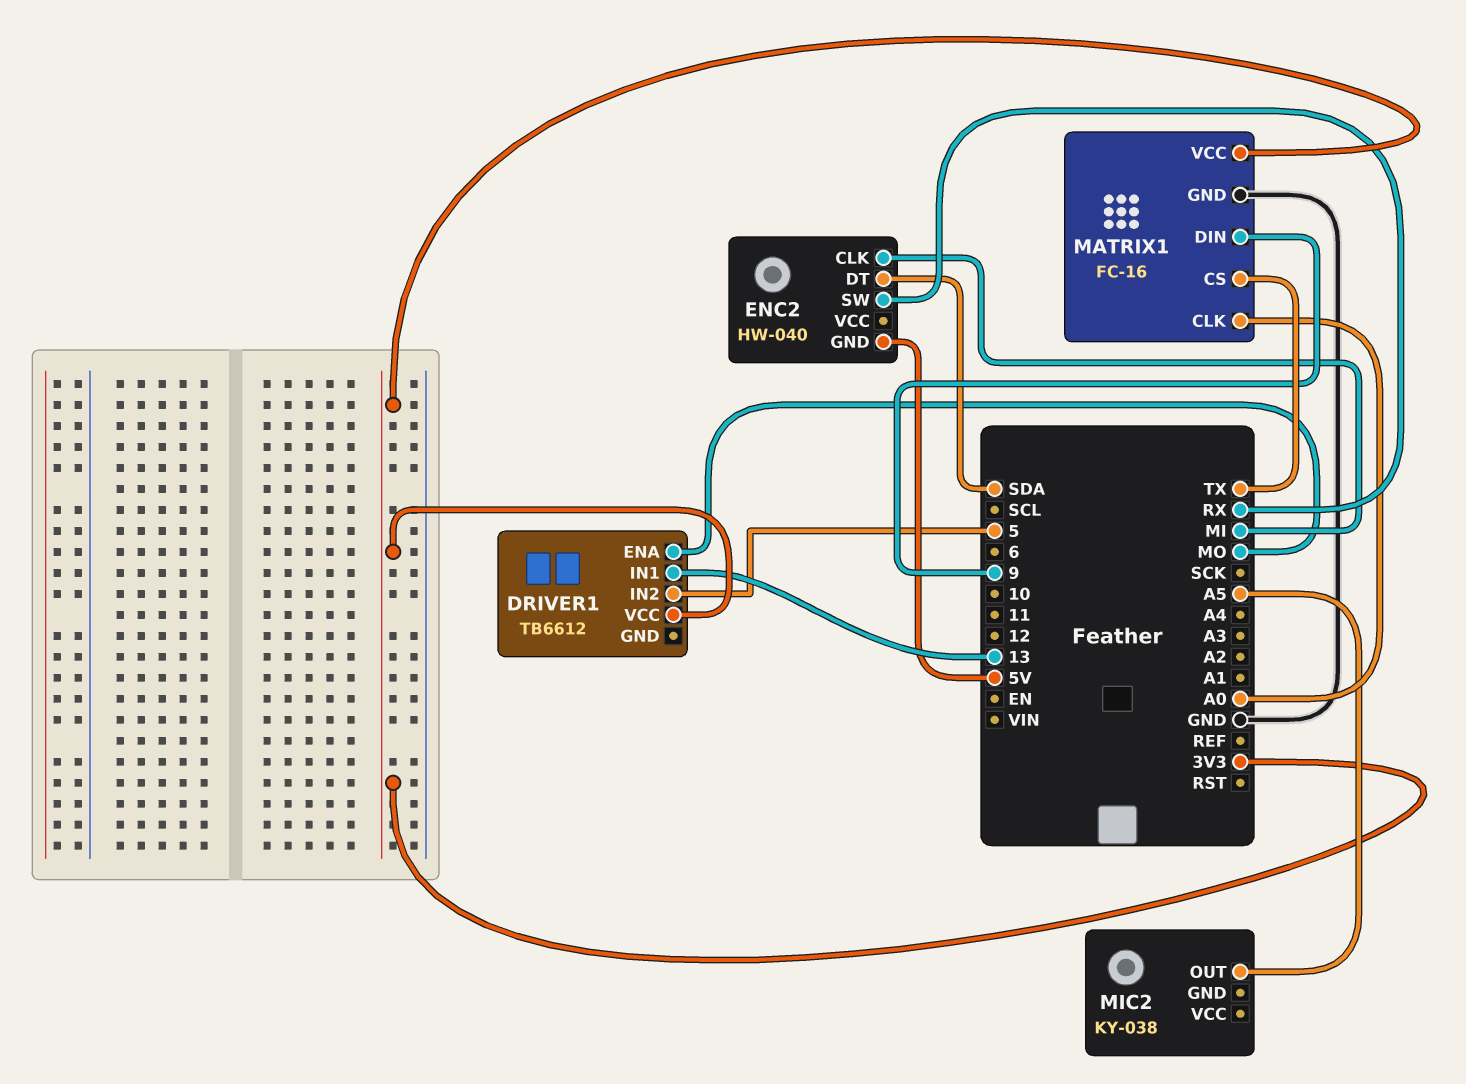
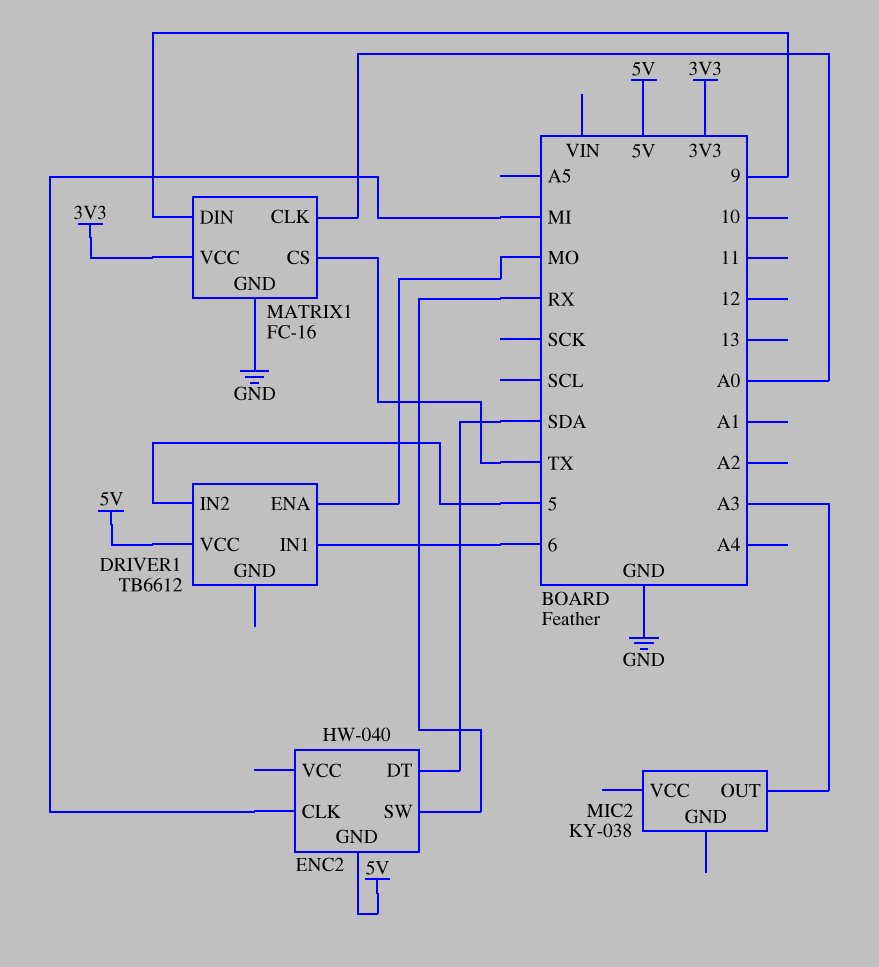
DRIVER1 pin IN1: 13 -> 6
DRIVER1 pin VCC: 3V3 -> 5V
MIC2 pin OUT: A5 -> A3

